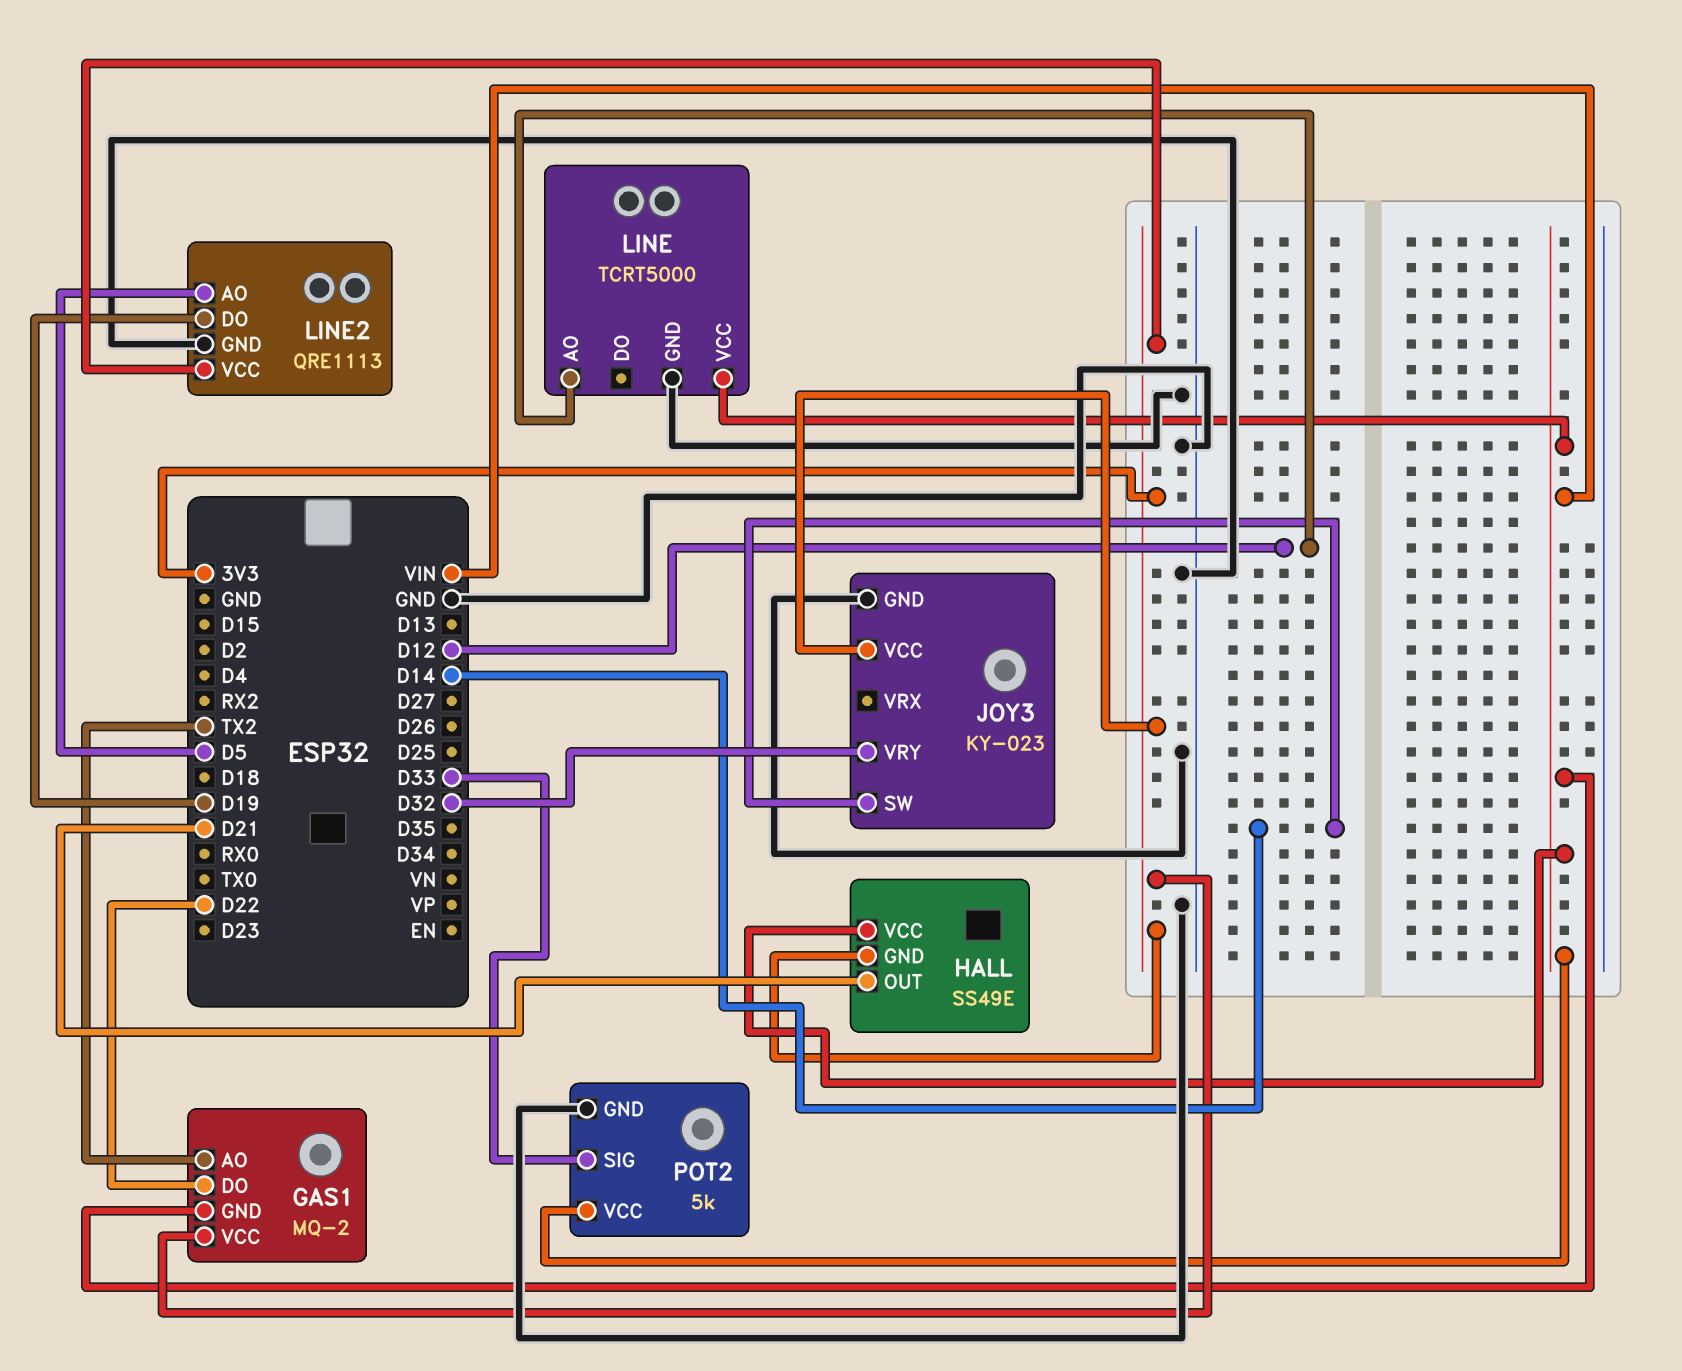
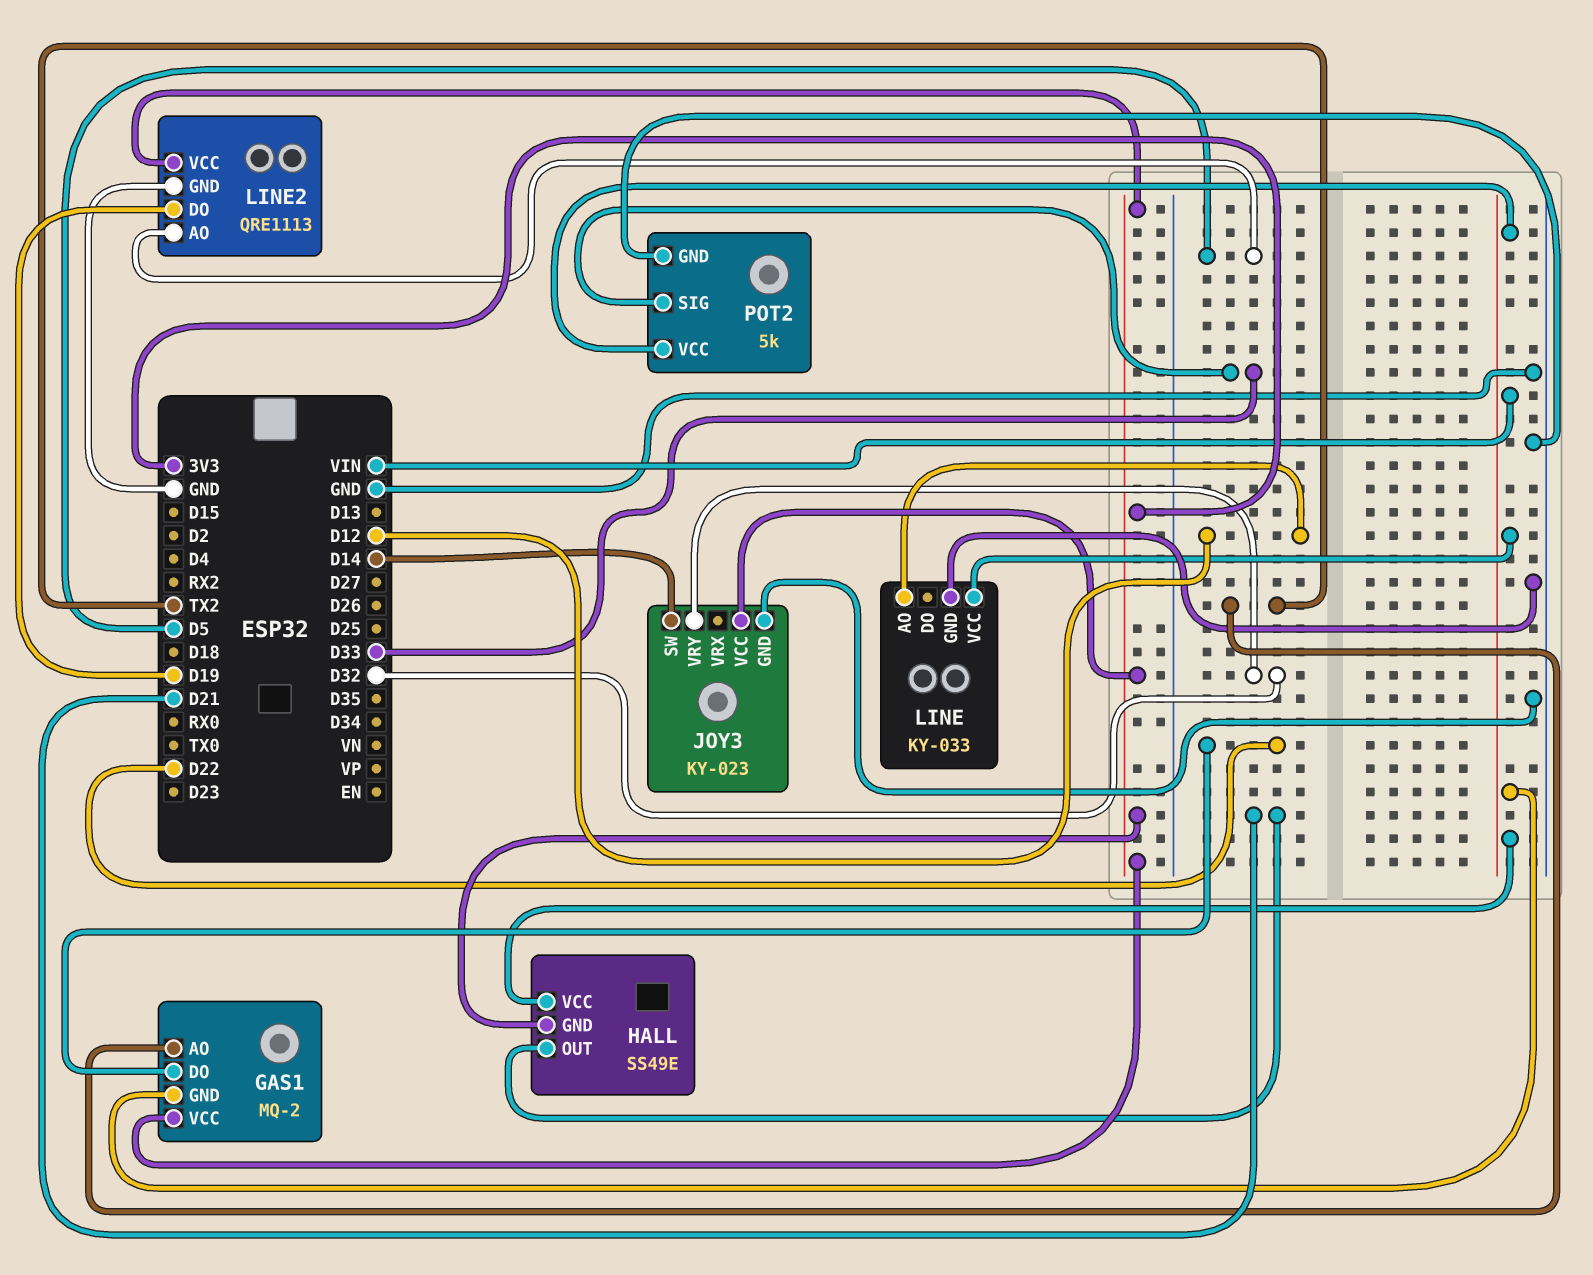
LINE: TCRT5000 -> KY-033

